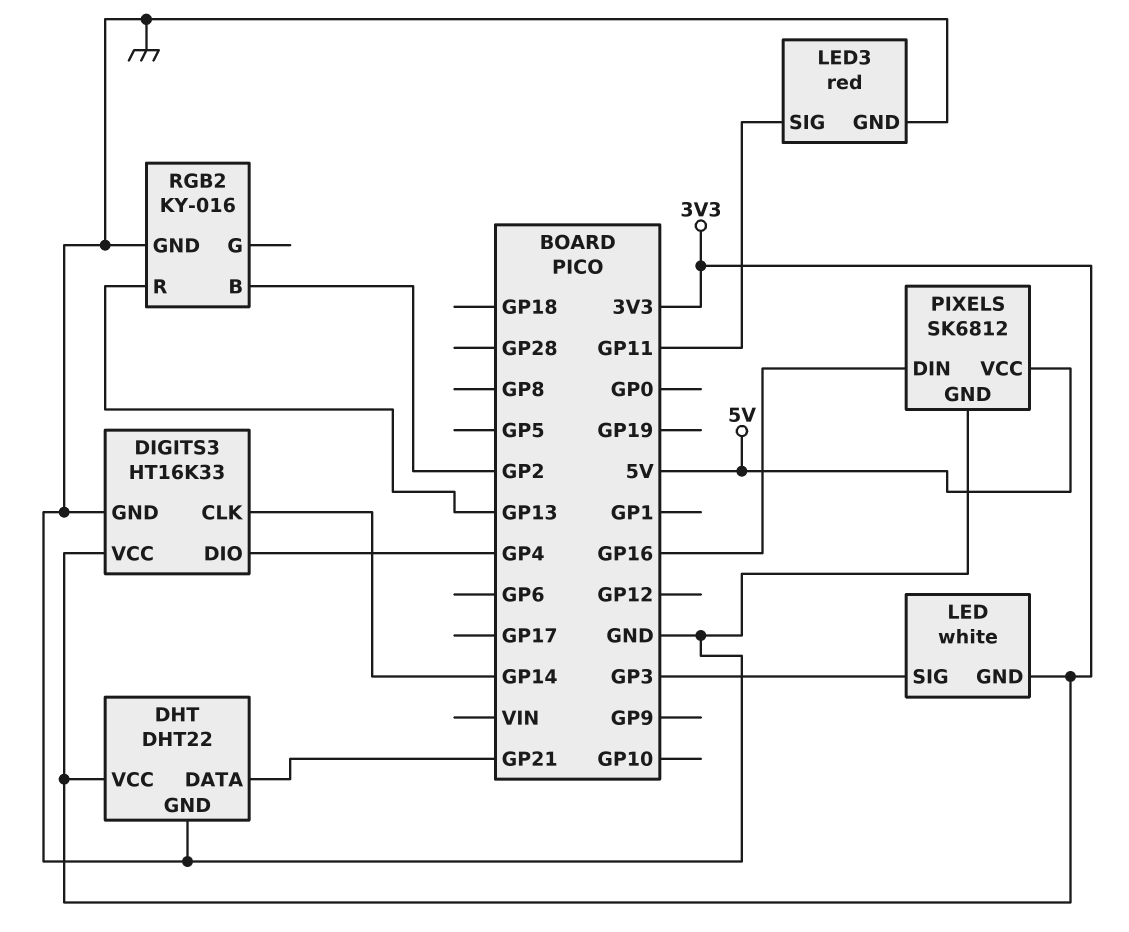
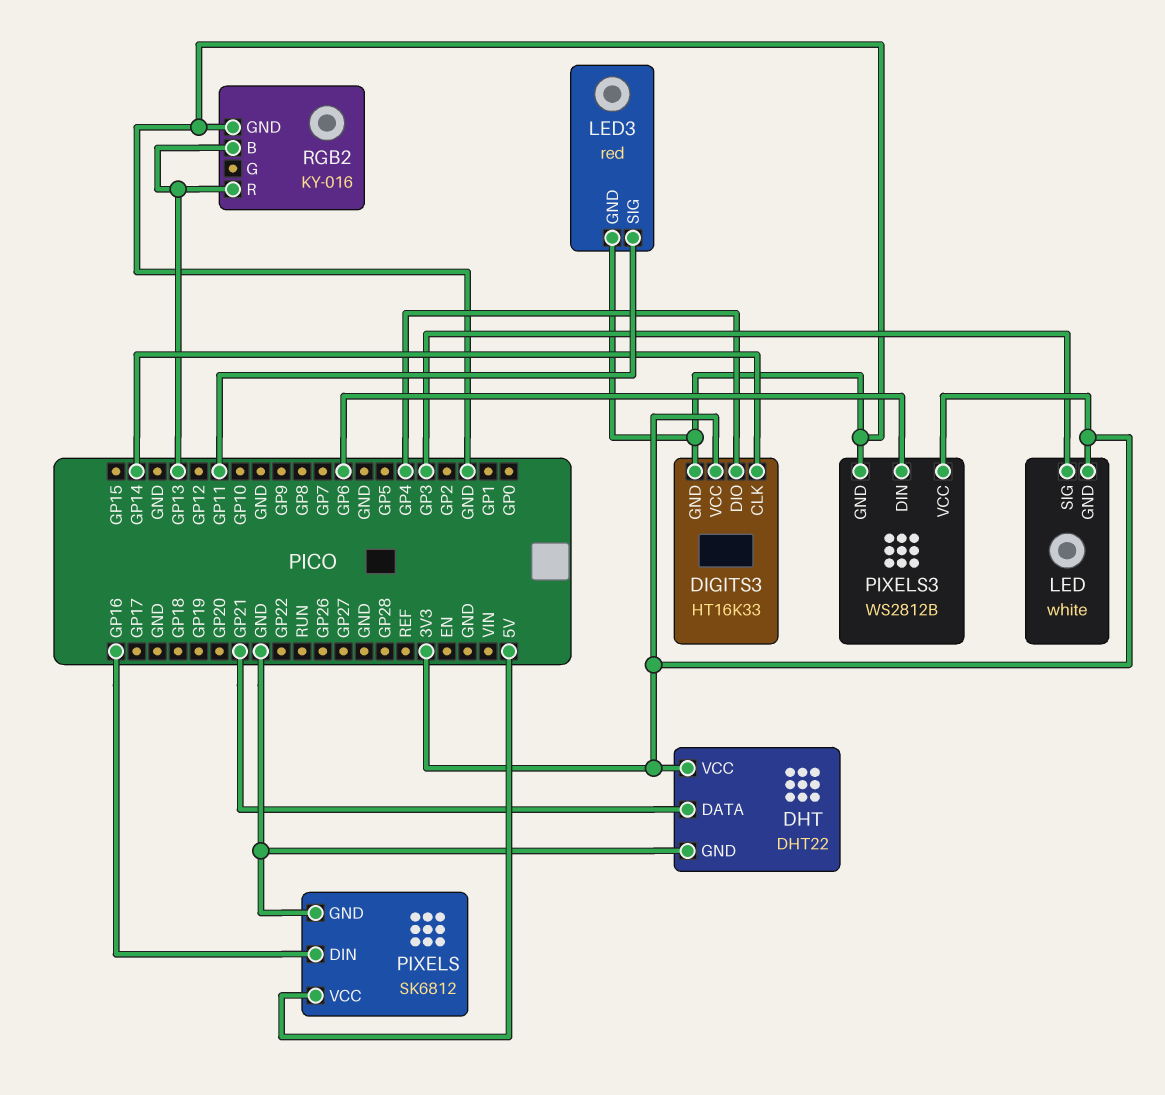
PIXELS3: none -> WS2812B
PIXELS3 pin DIN: none -> GP6
PIXELS3 pin GND: none -> GND
PIXELS3 pin VCC: none -> 3V3
RGB2 pin B: GP2 -> GP13

